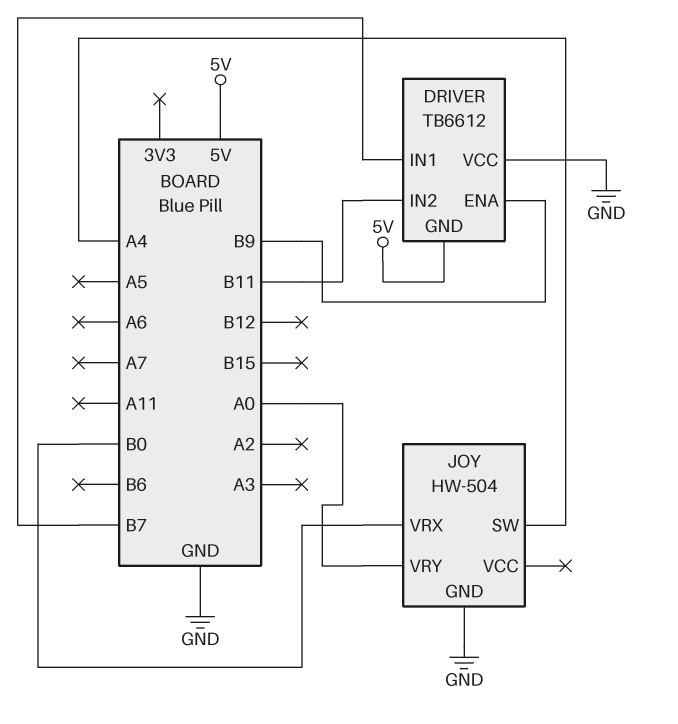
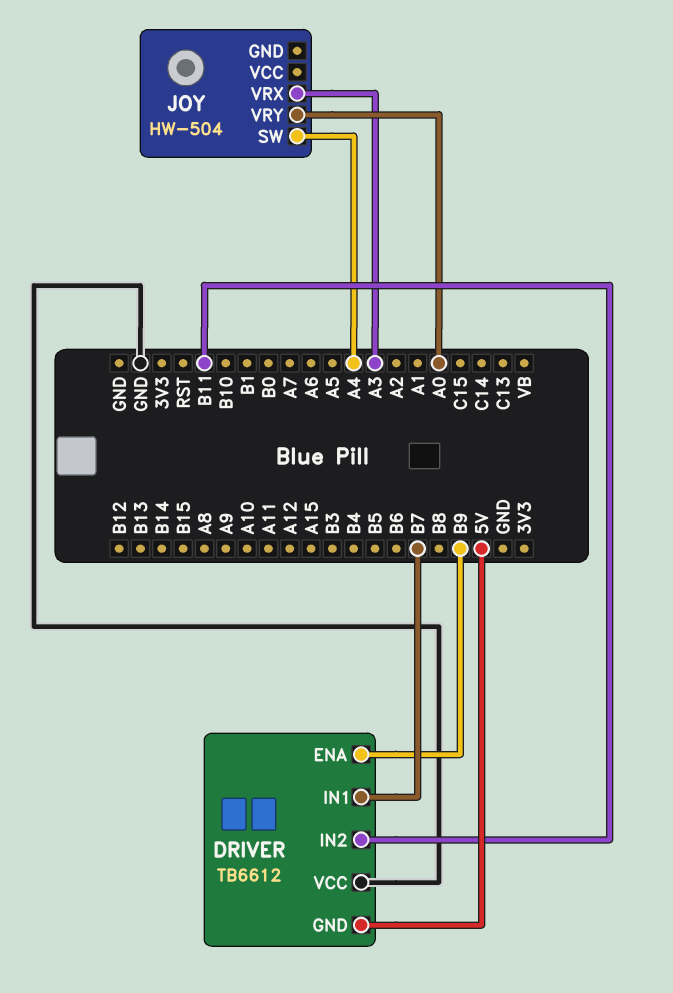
JOY pin GND: GND -> none
JOY pin VRX: B0 -> A3

